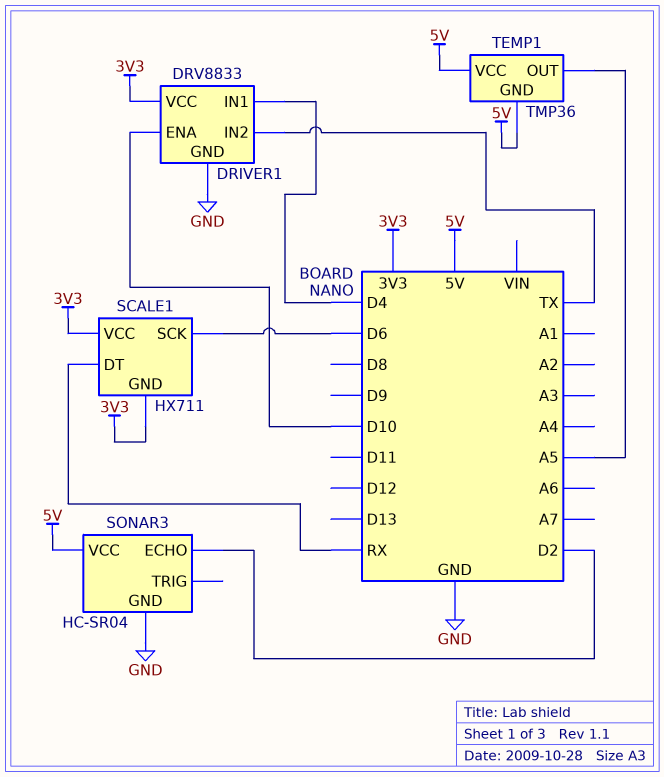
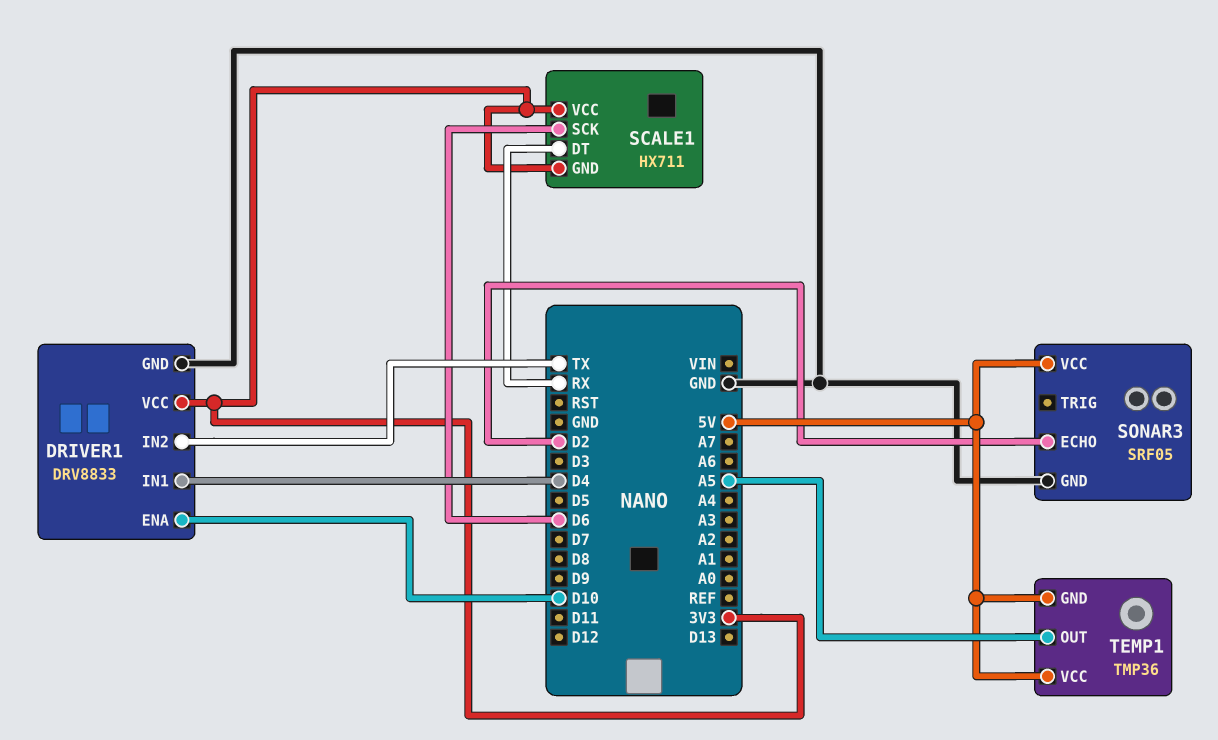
SONAR3: HC-SR04 -> SRF05

